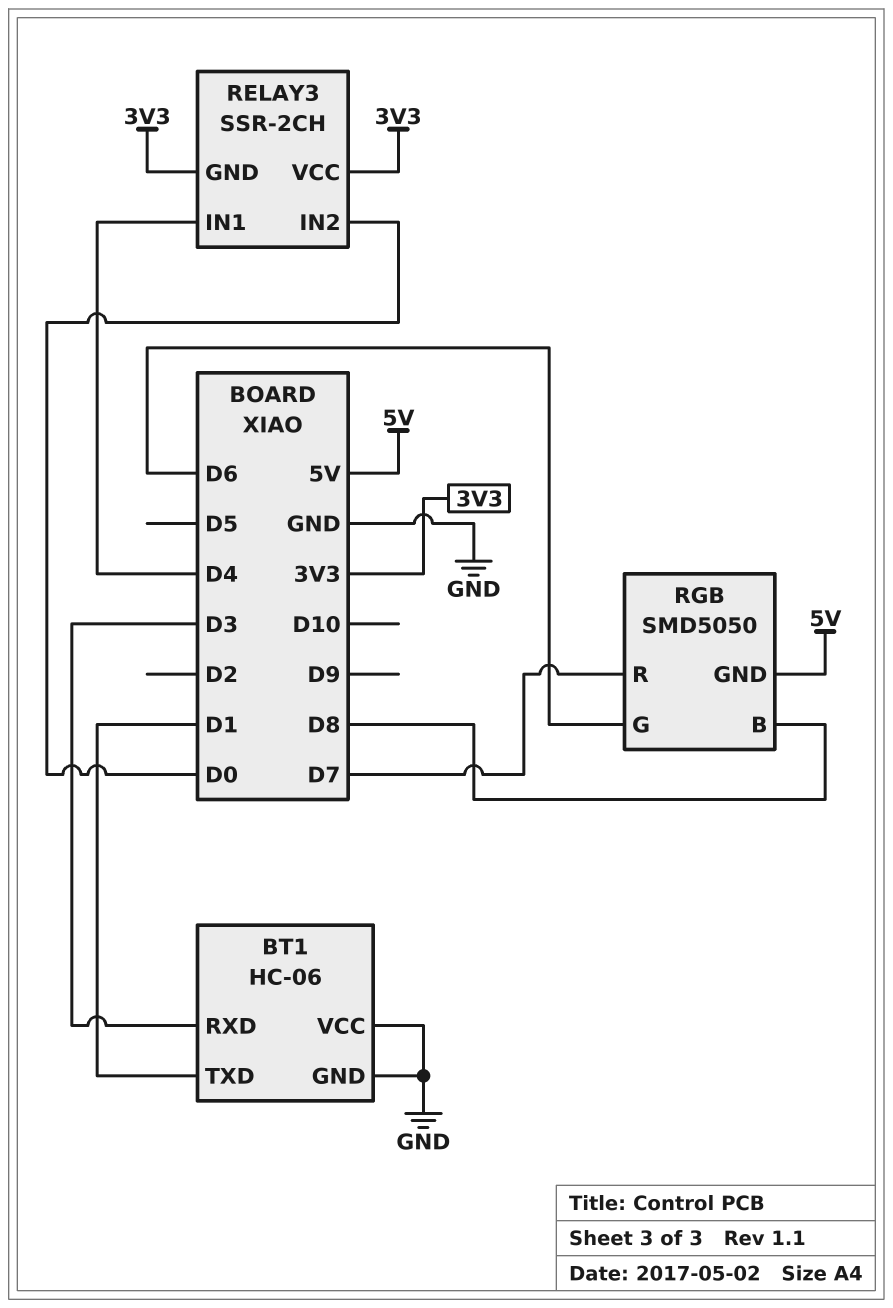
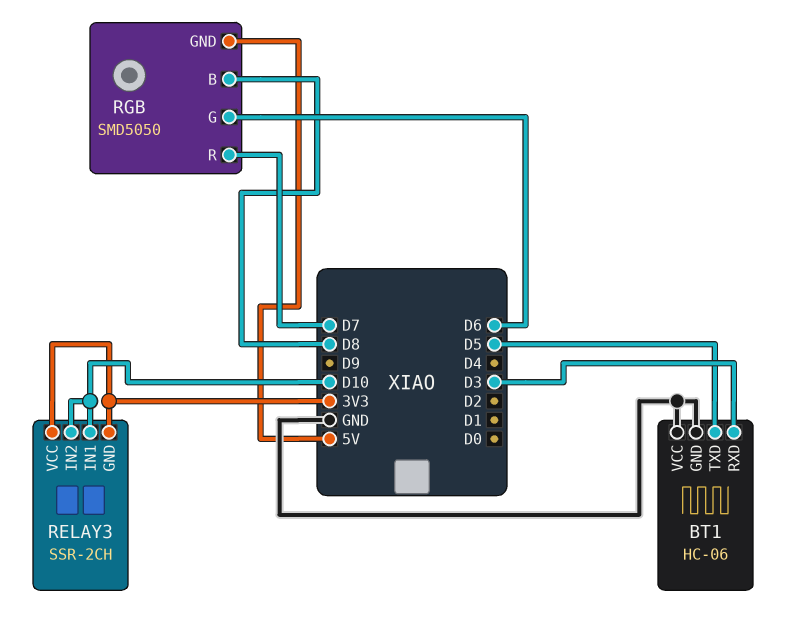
BT1 pin TXD: D1 -> D5
RELAY3 pin IN1: D4 -> D10
RELAY3 pin IN2: D0 -> D10

